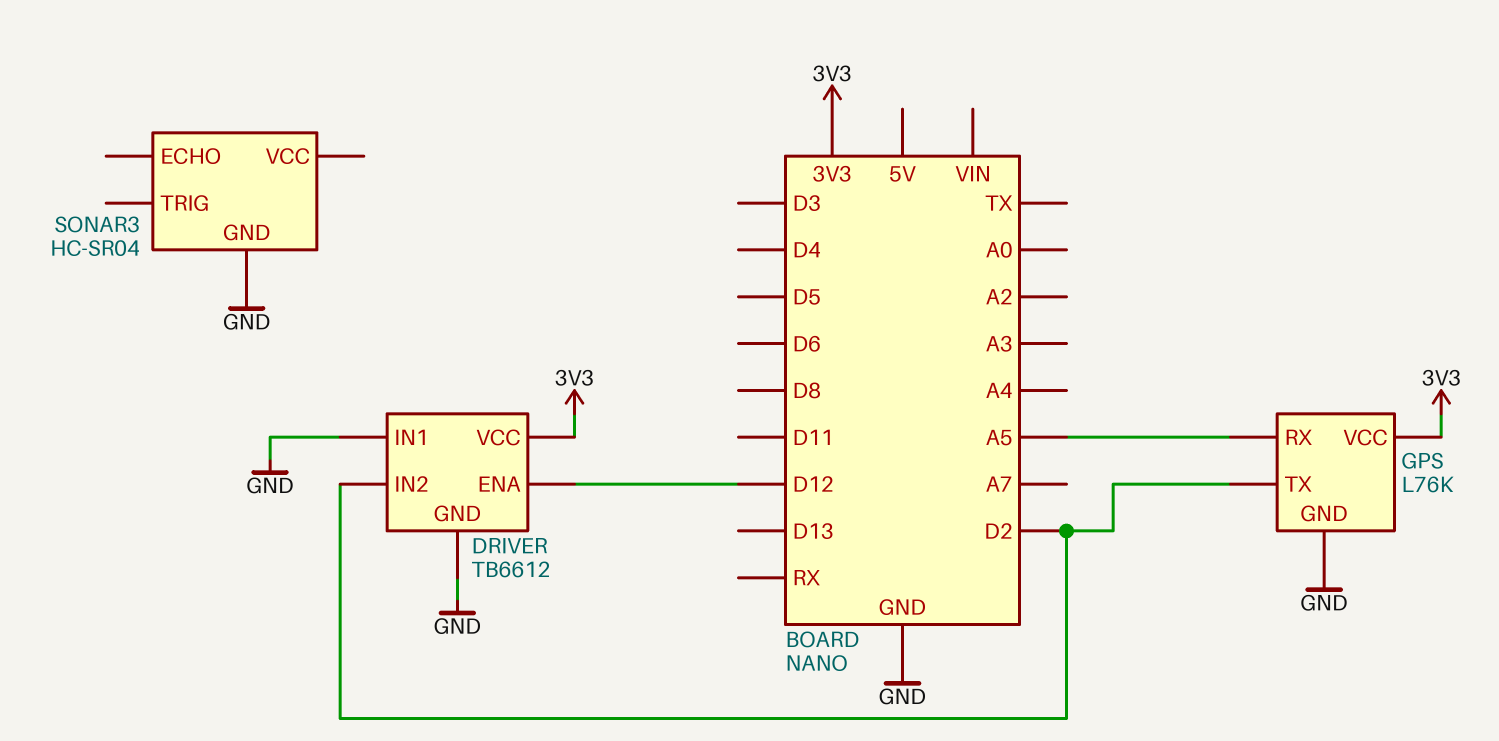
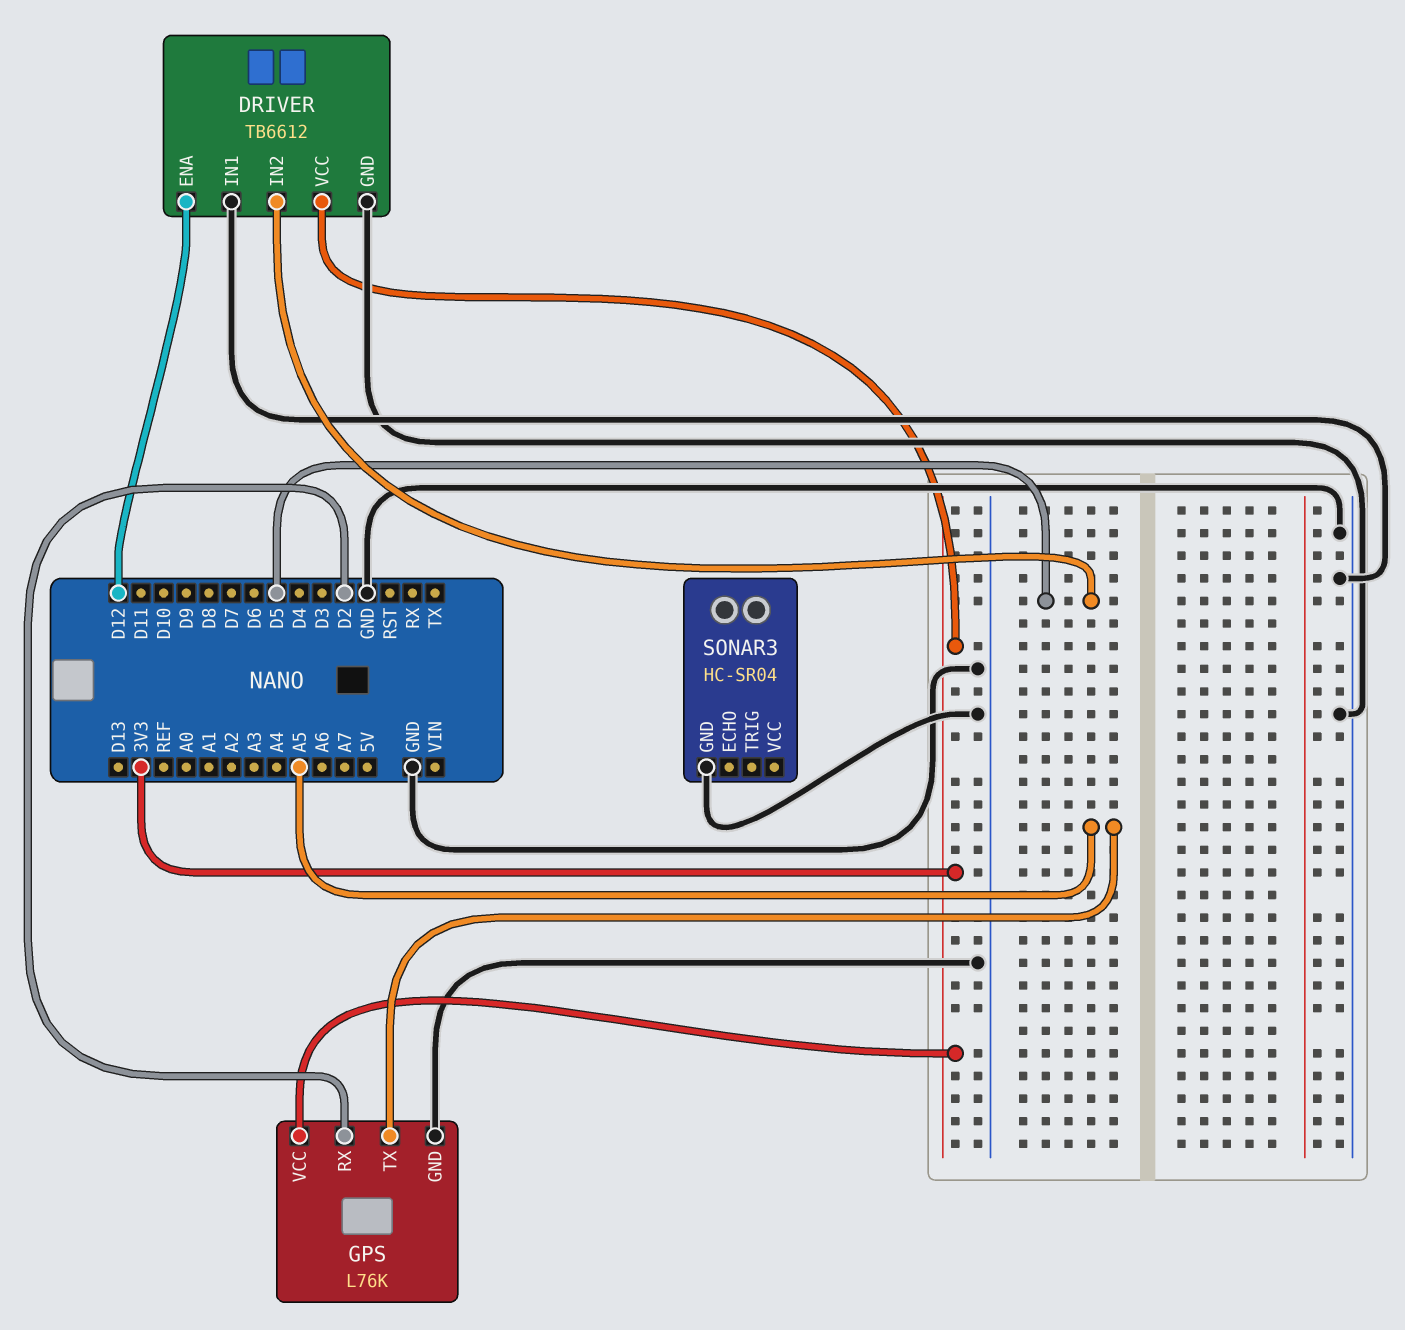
DRIVER pin IN2: D2 -> D5
GPS pin RX: A5 -> D2
GPS pin TX: D2 -> A5

